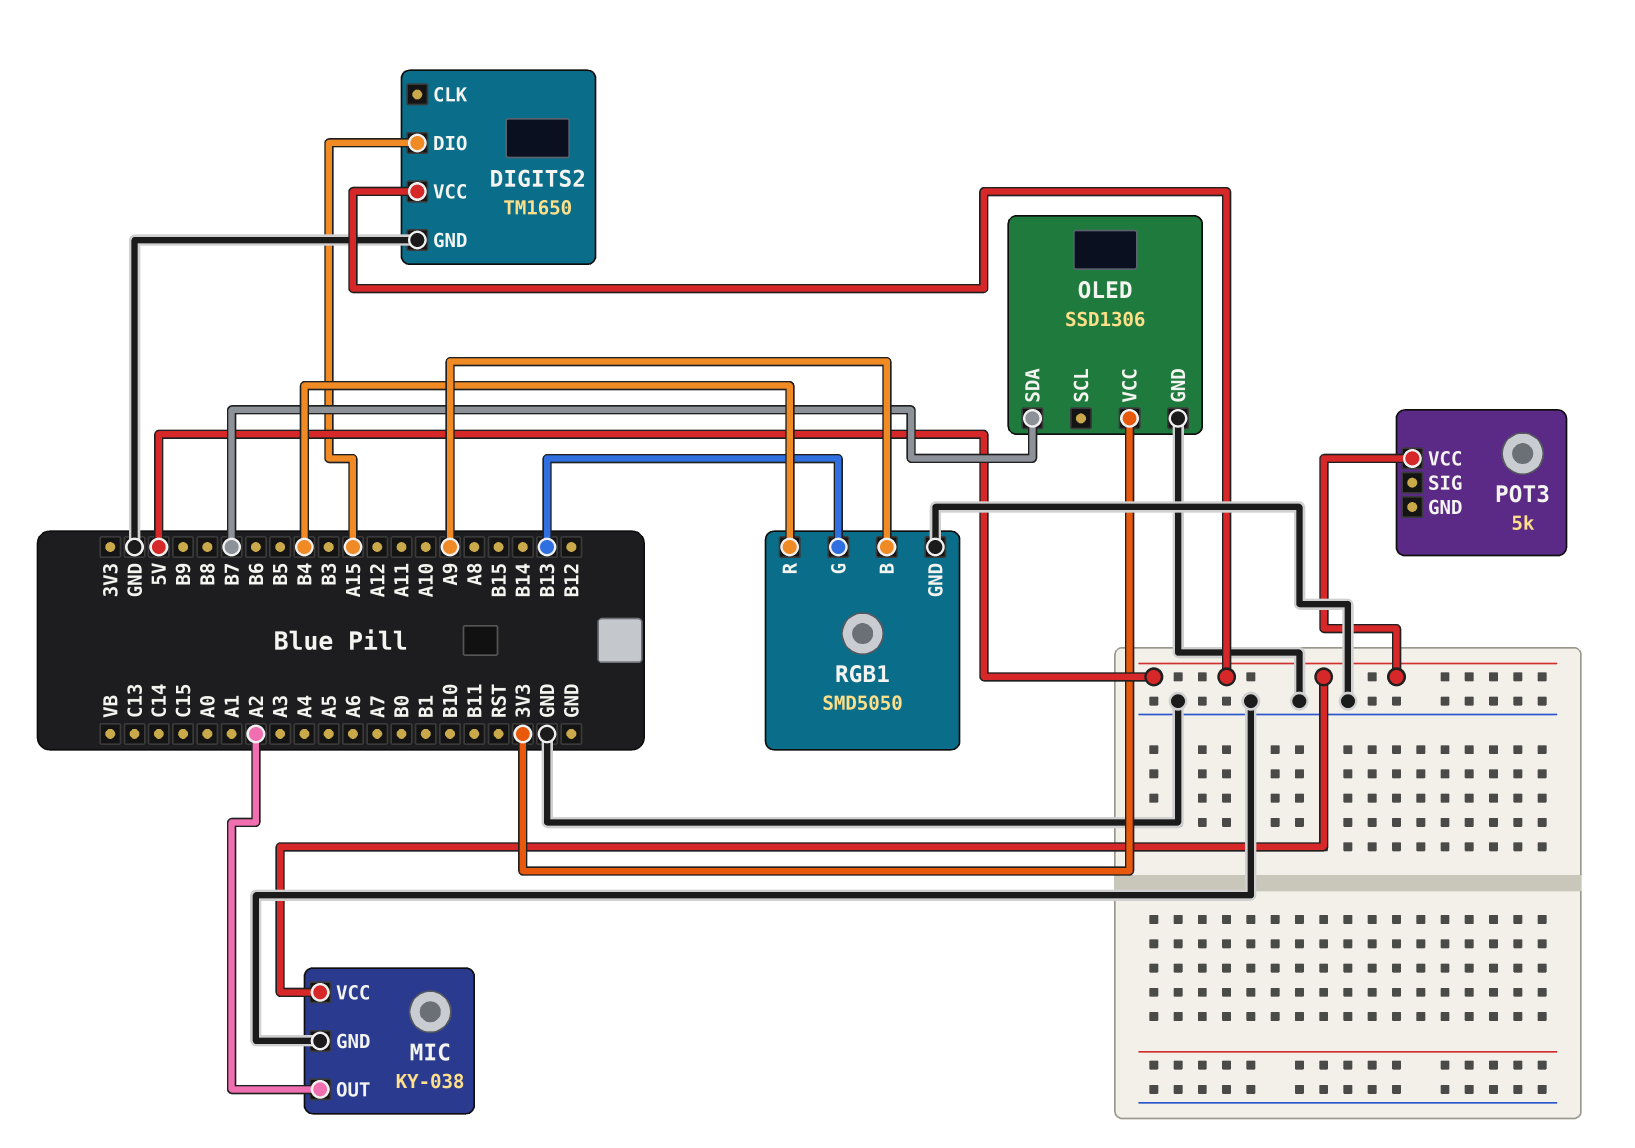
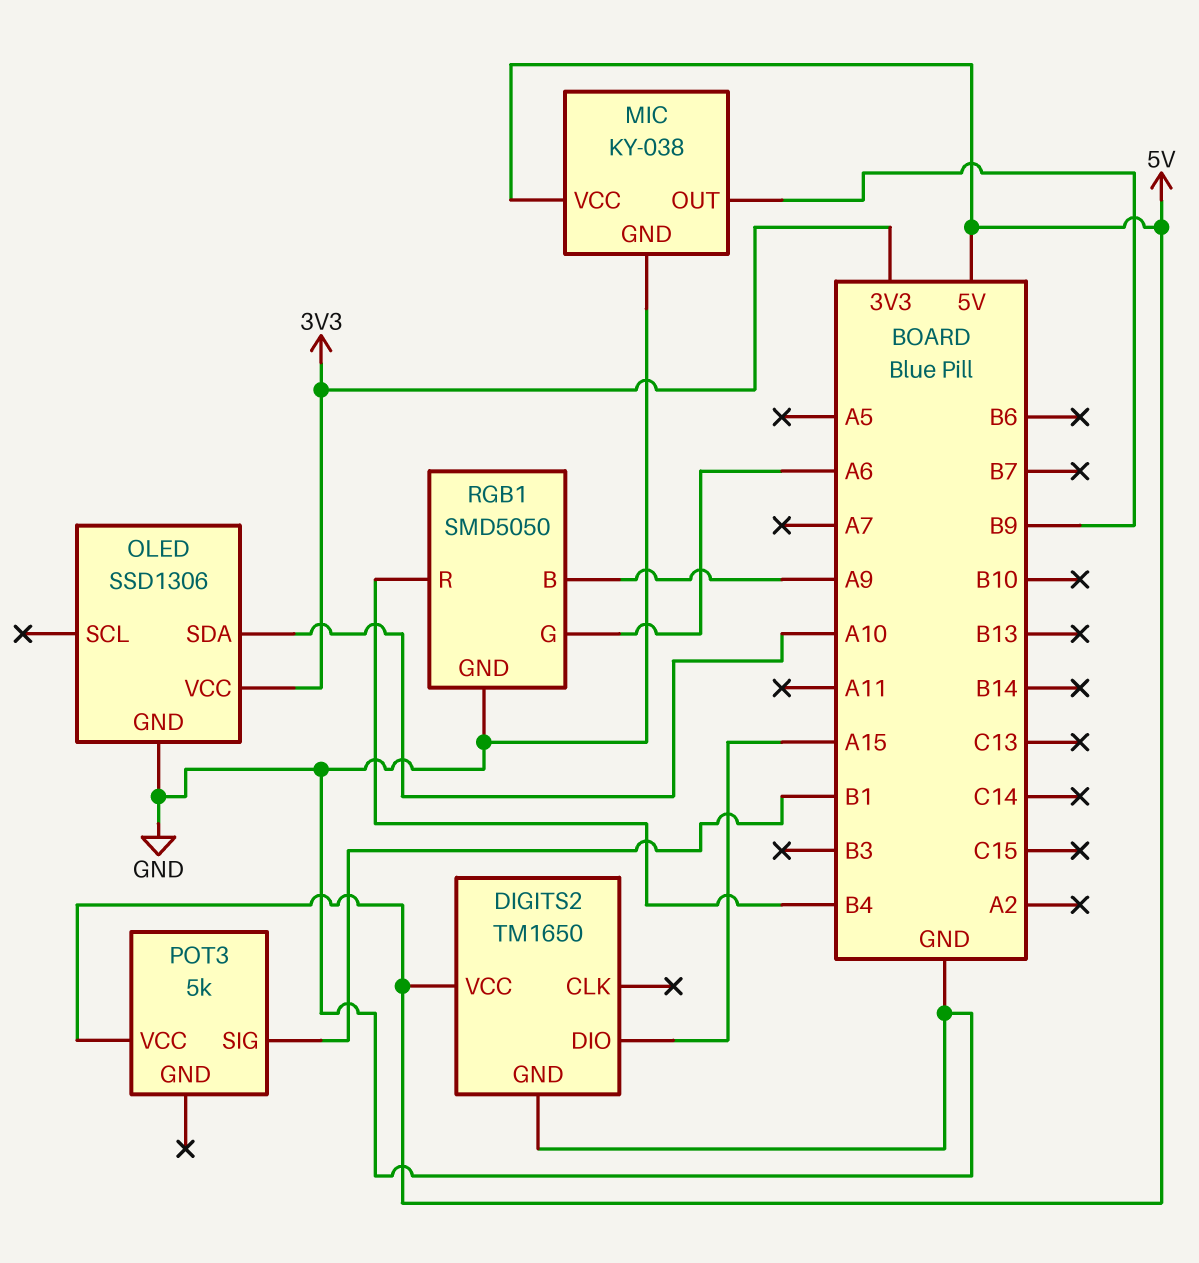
MIC pin OUT: A2 -> B9
OLED pin SDA: B7 -> A10
POT3 pin SIG: none -> B1
RGB1 pin G: B13 -> A6

